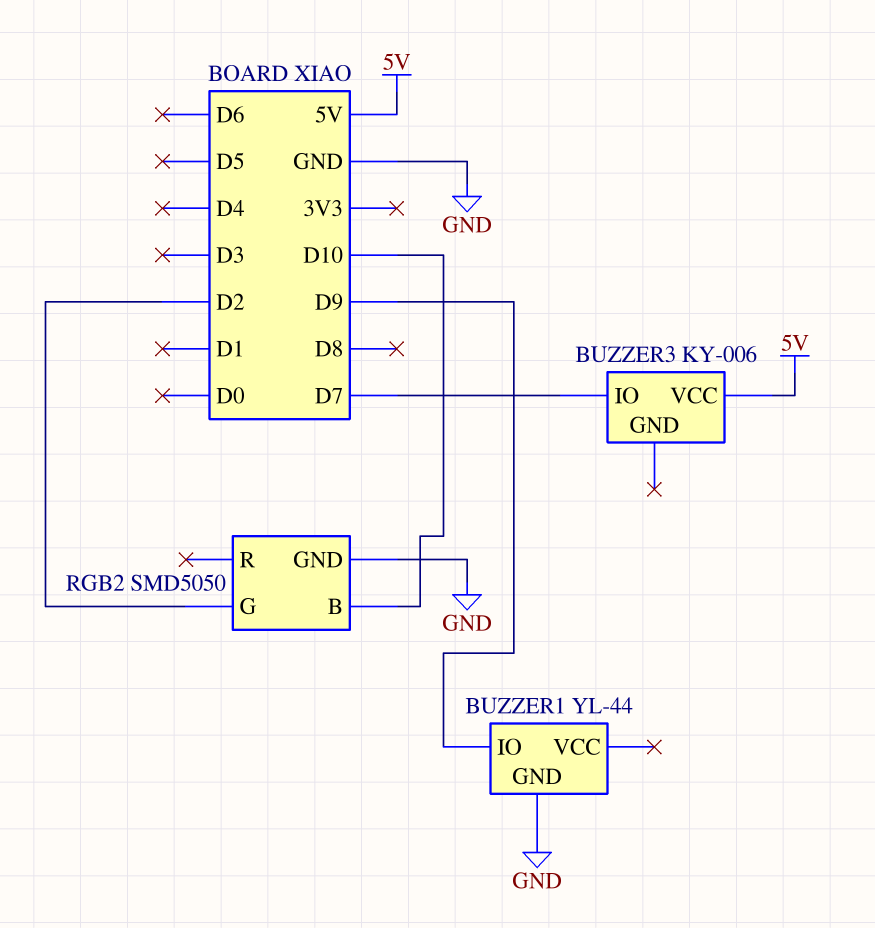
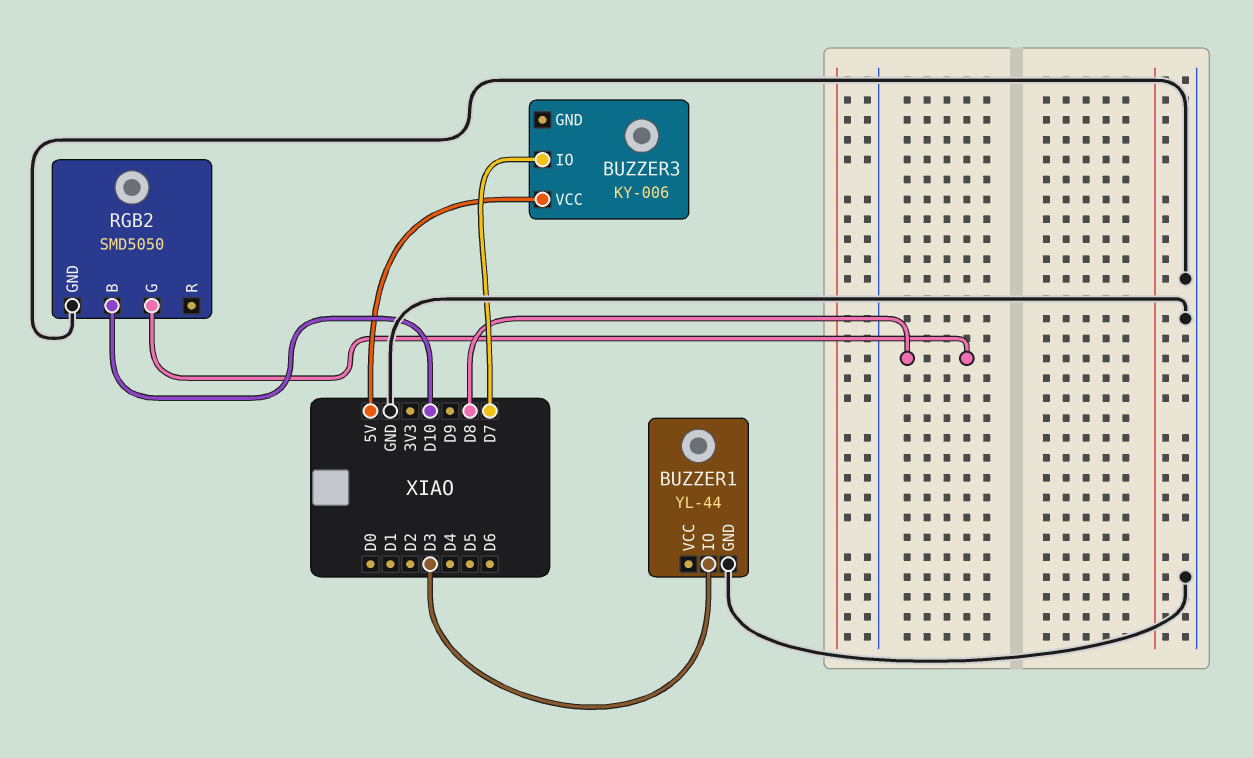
BUZZER1 pin IO: D9 -> D3
RGB2 pin G: D2 -> D8

